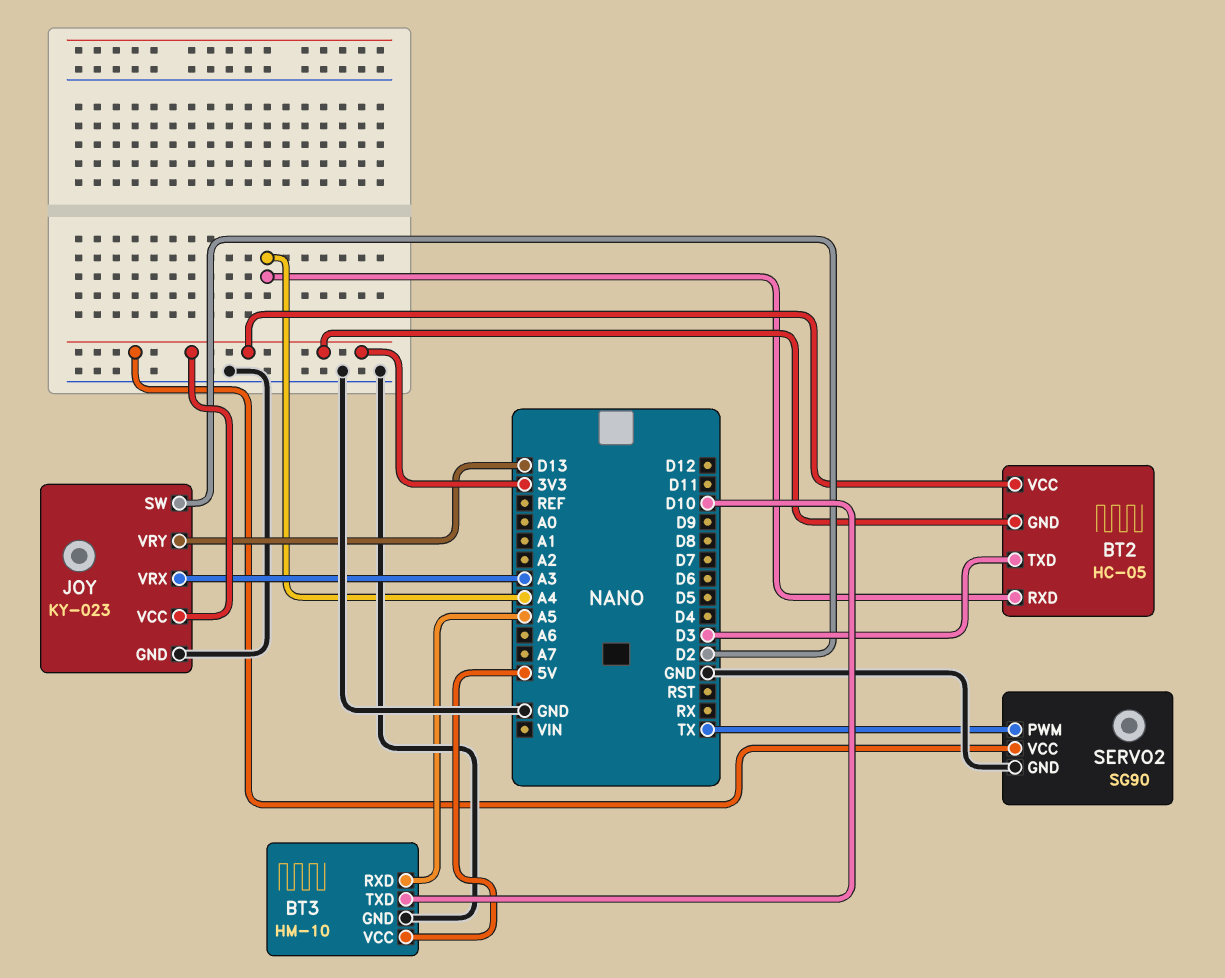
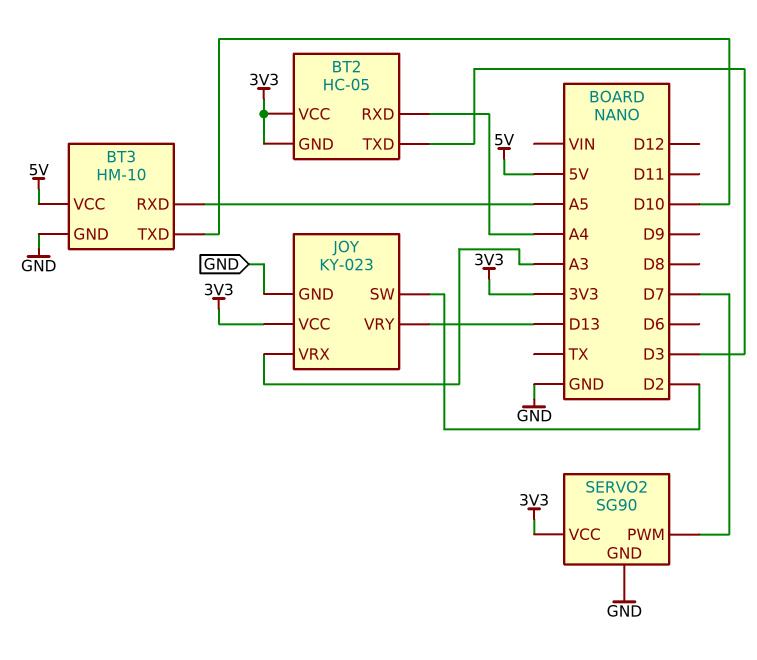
SERVO2 pin PWM: TX -> D7

